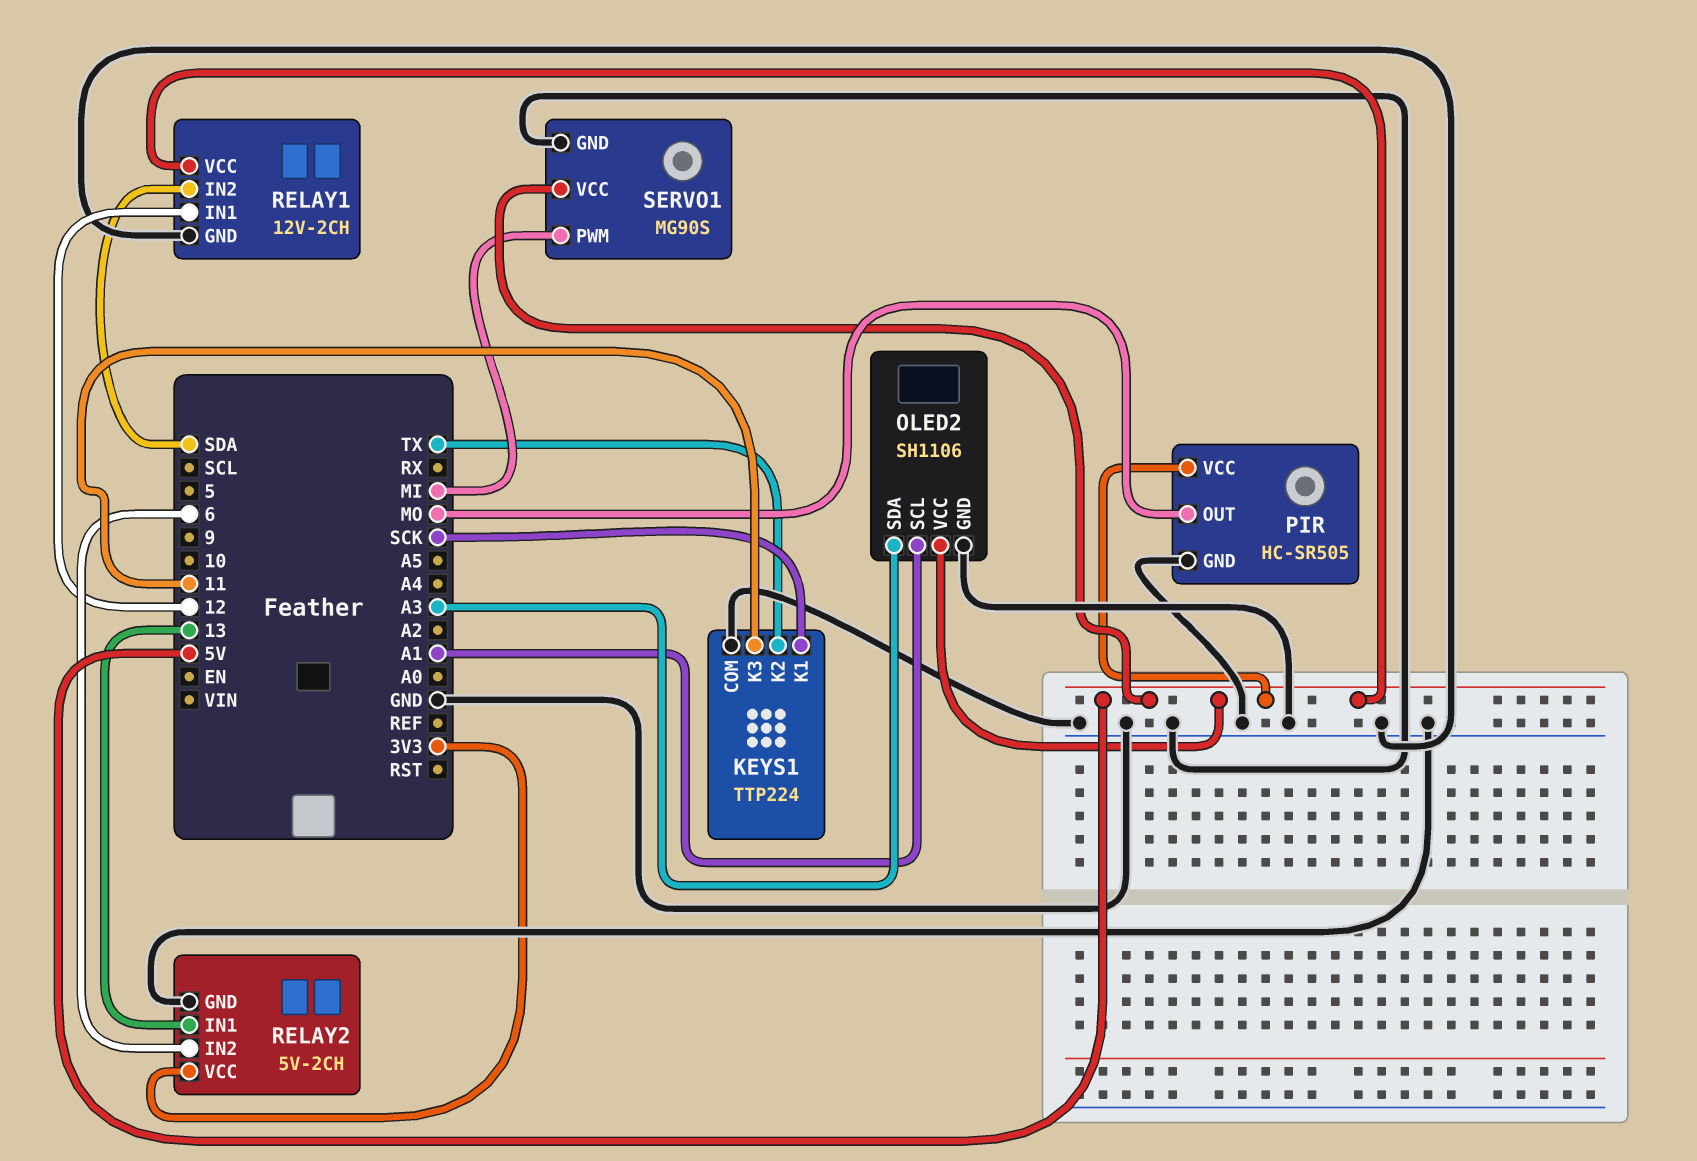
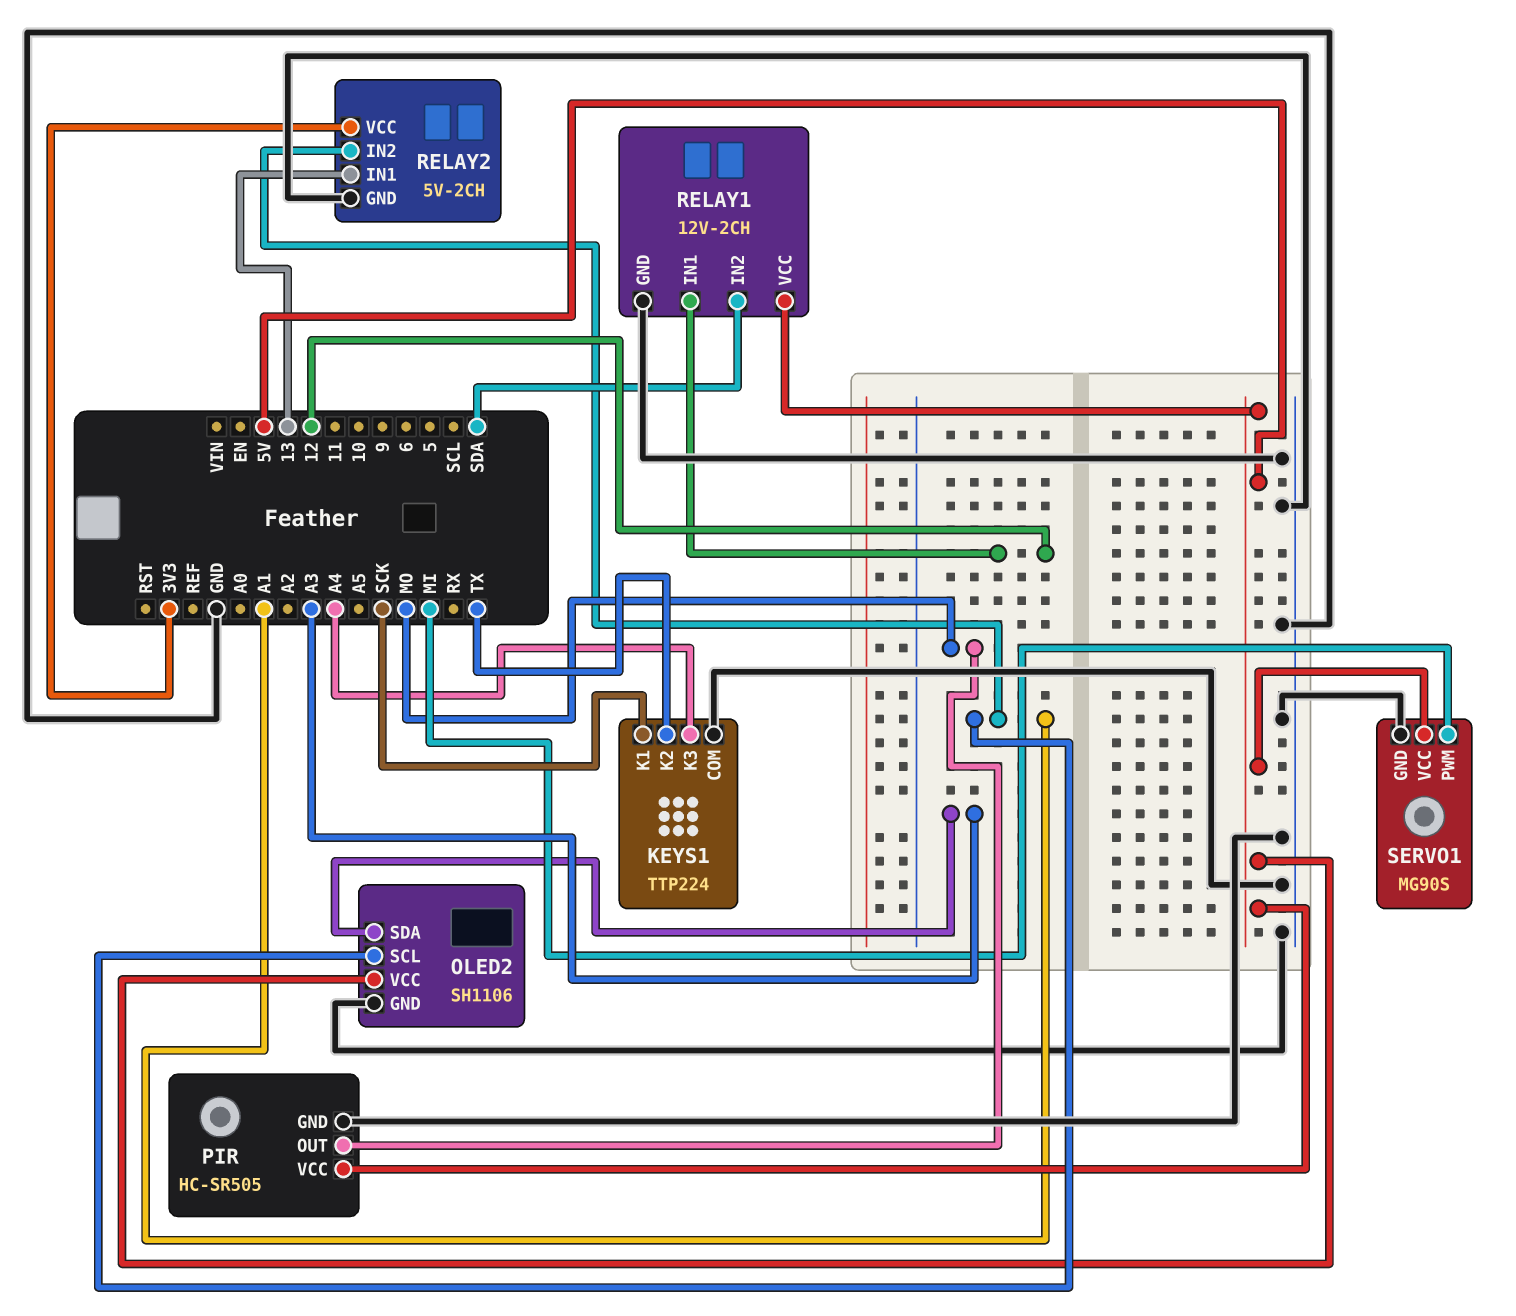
KEYS1 pin K3: 11 -> A4
RELAY2 pin IN2: 6 -> A1

